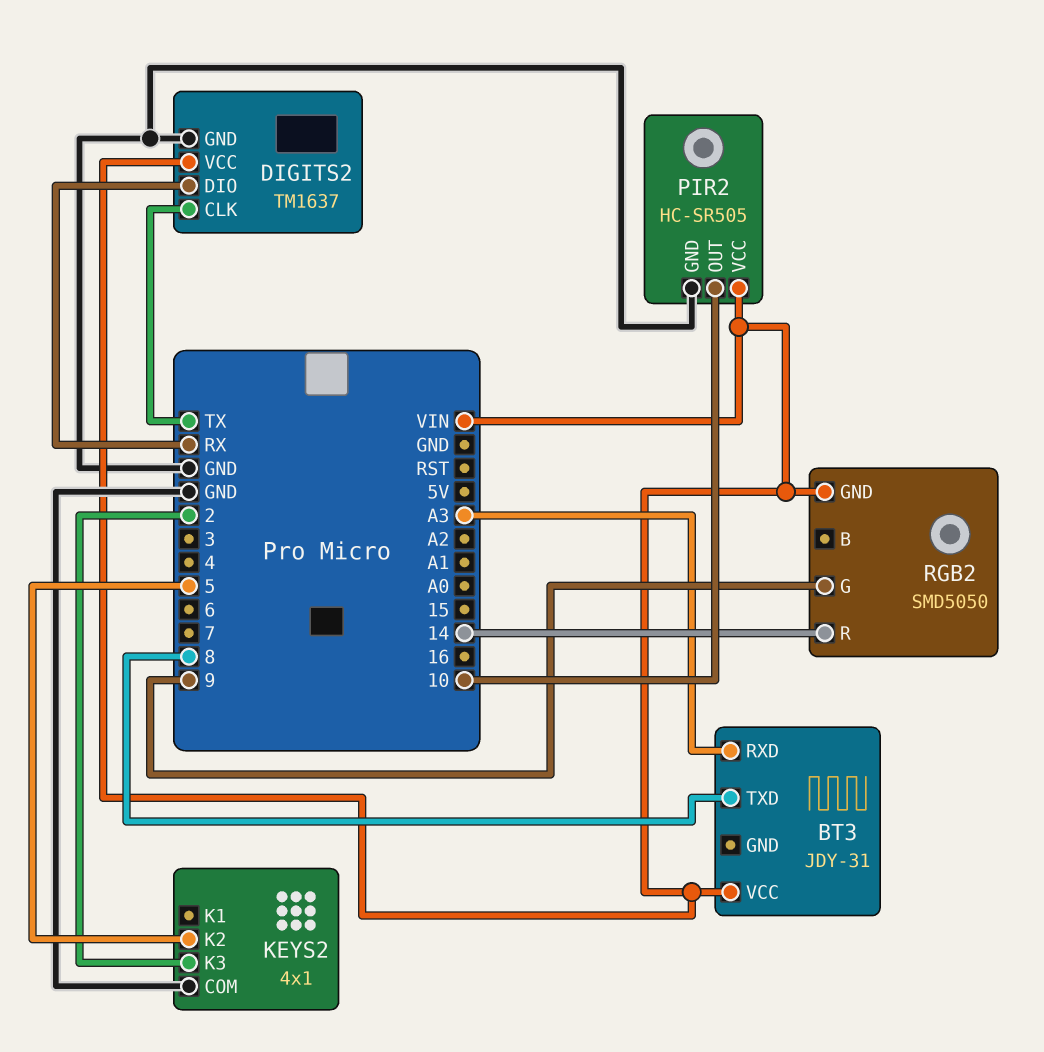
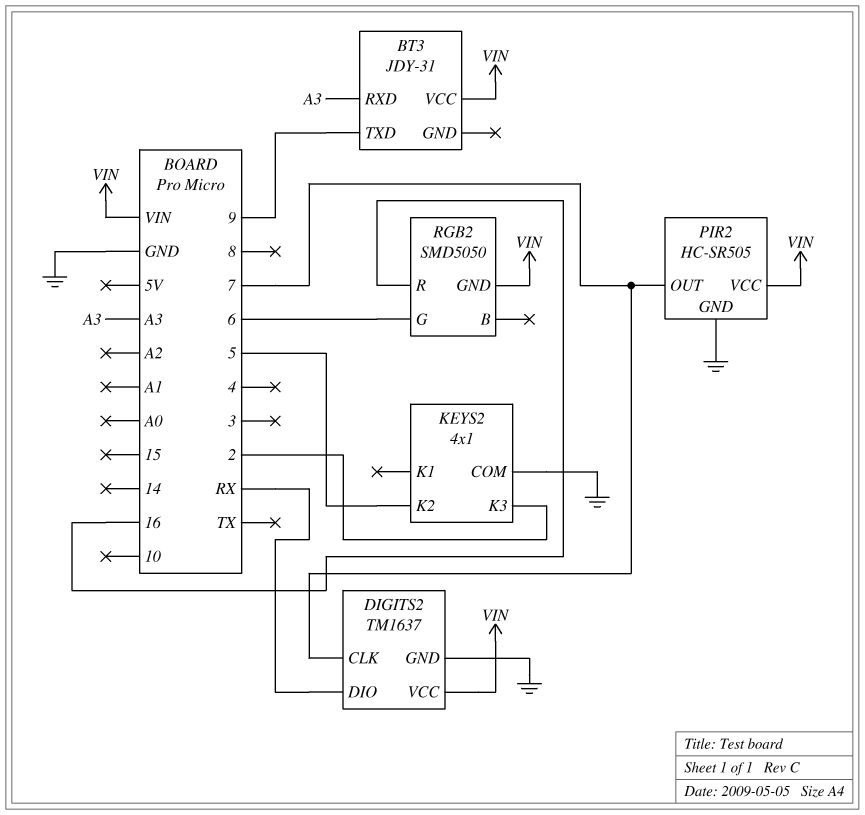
BT3 pin TXD: 8 -> 9
DIGITS2 pin CLK: TX -> 7
PIR2 pin OUT: 10 -> 7
RGB2 pin G: 9 -> 6
RGB2 pin R: 14 -> 16

